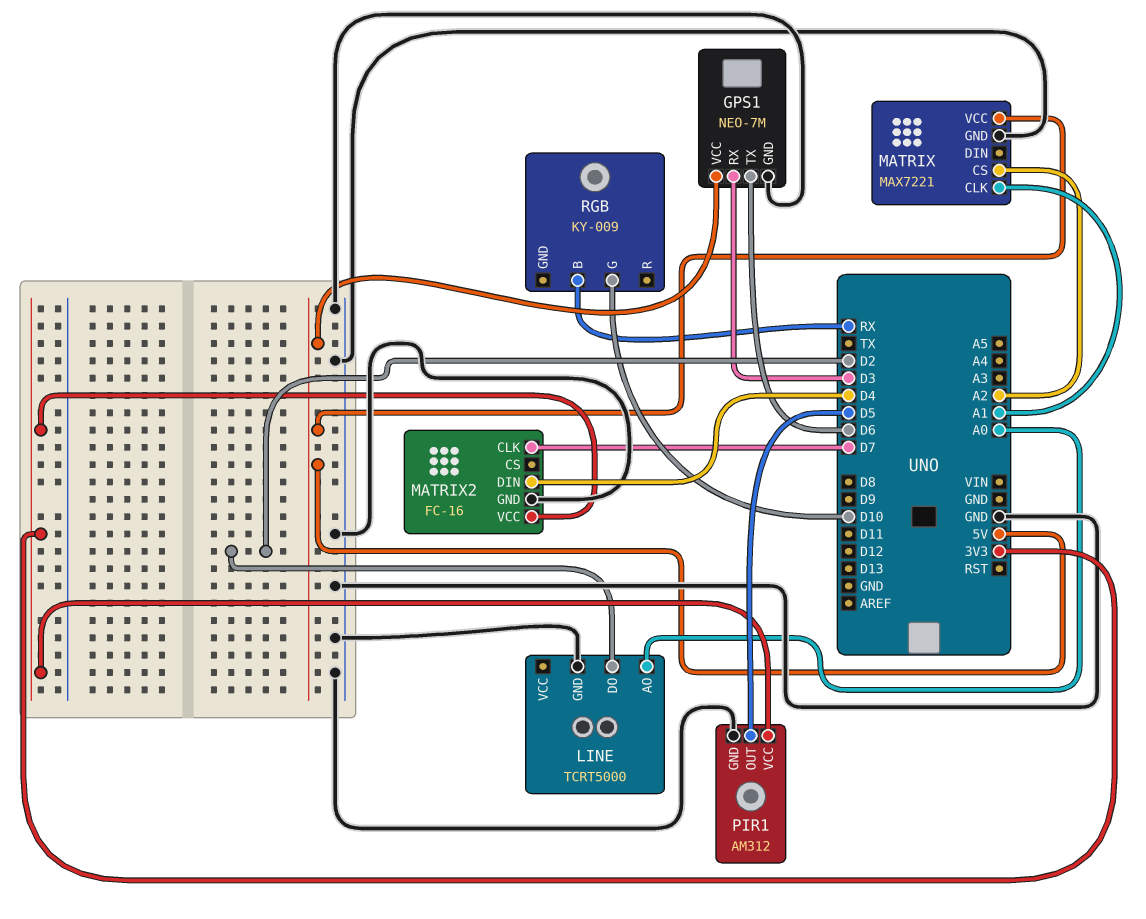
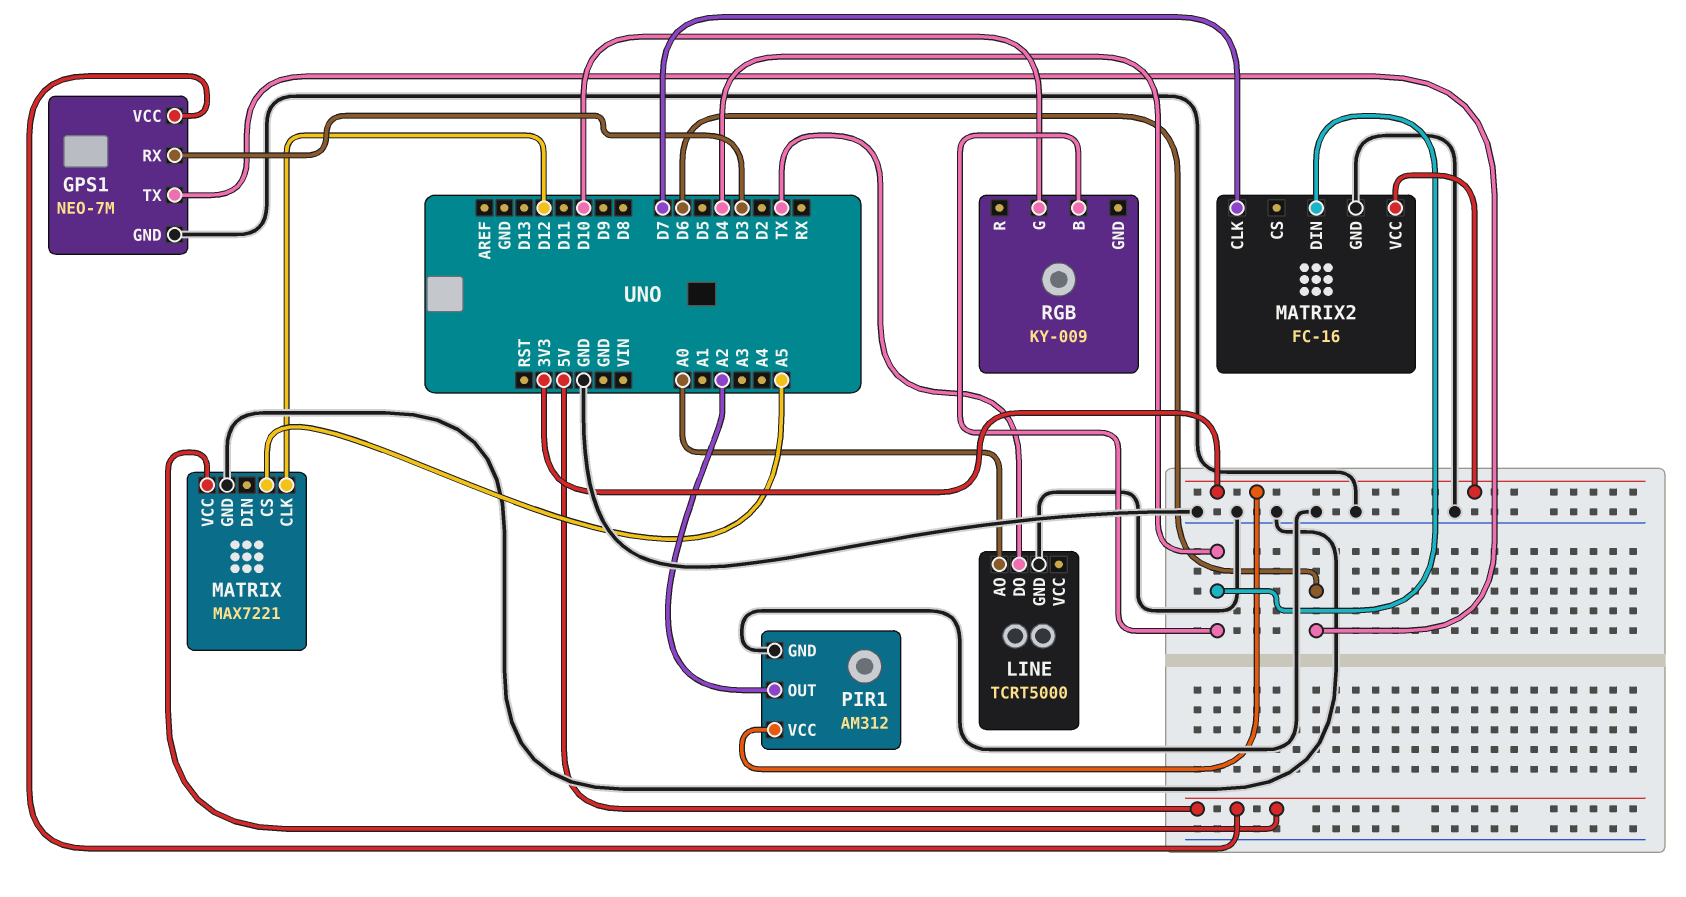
LINE pin DO: D2 -> TX
MATRIX pin CLK: A1 -> D12
MATRIX pin CS: A2 -> A5
PIR1 pin OUT: D5 -> A2
RGB pin B: RX -> D4

